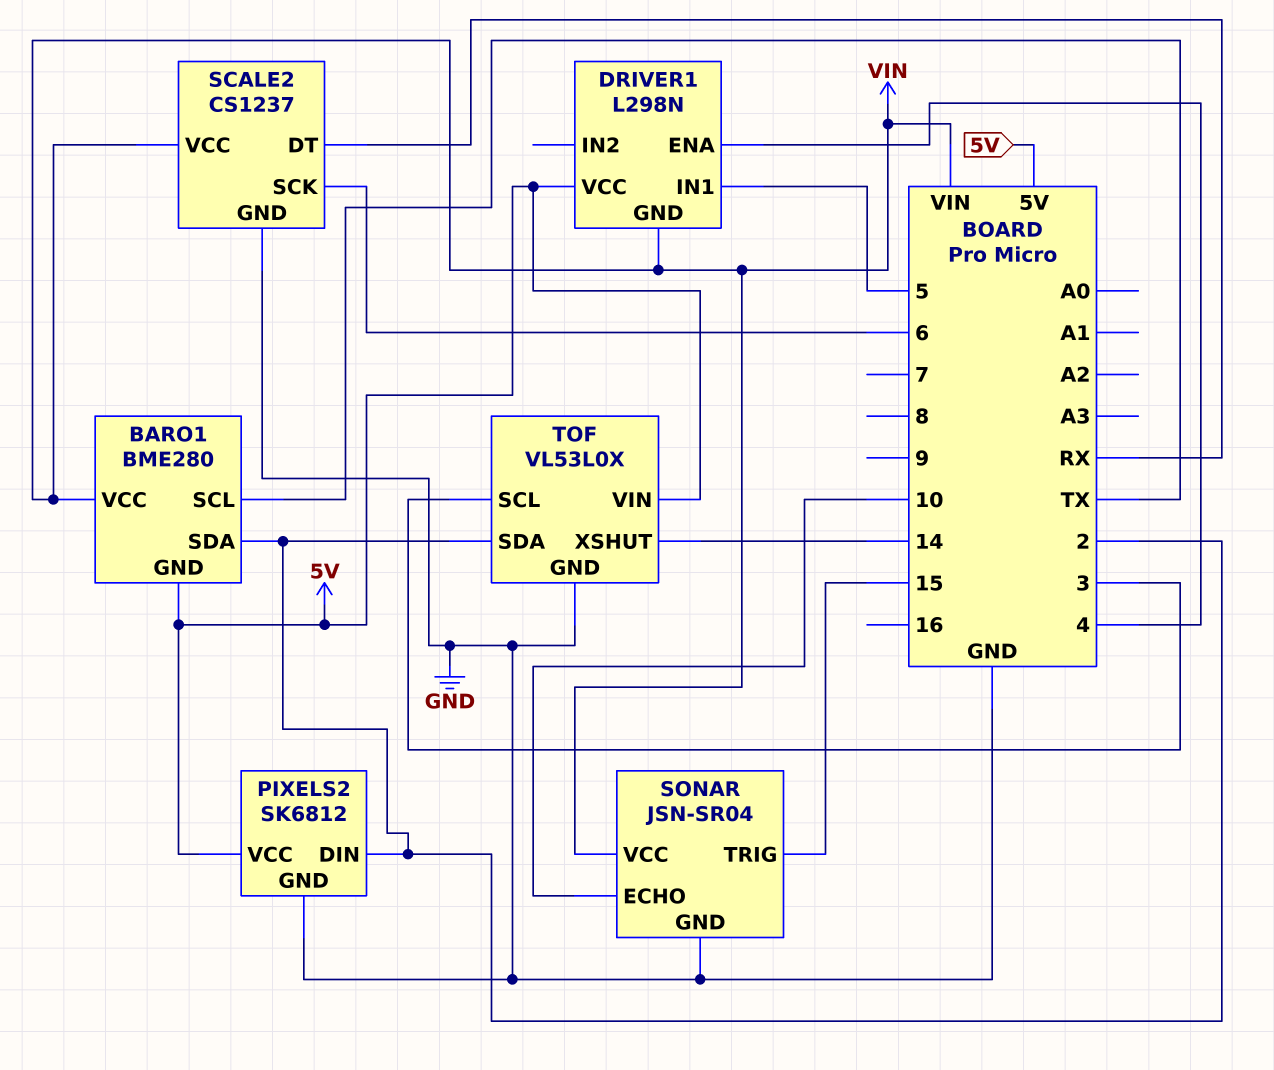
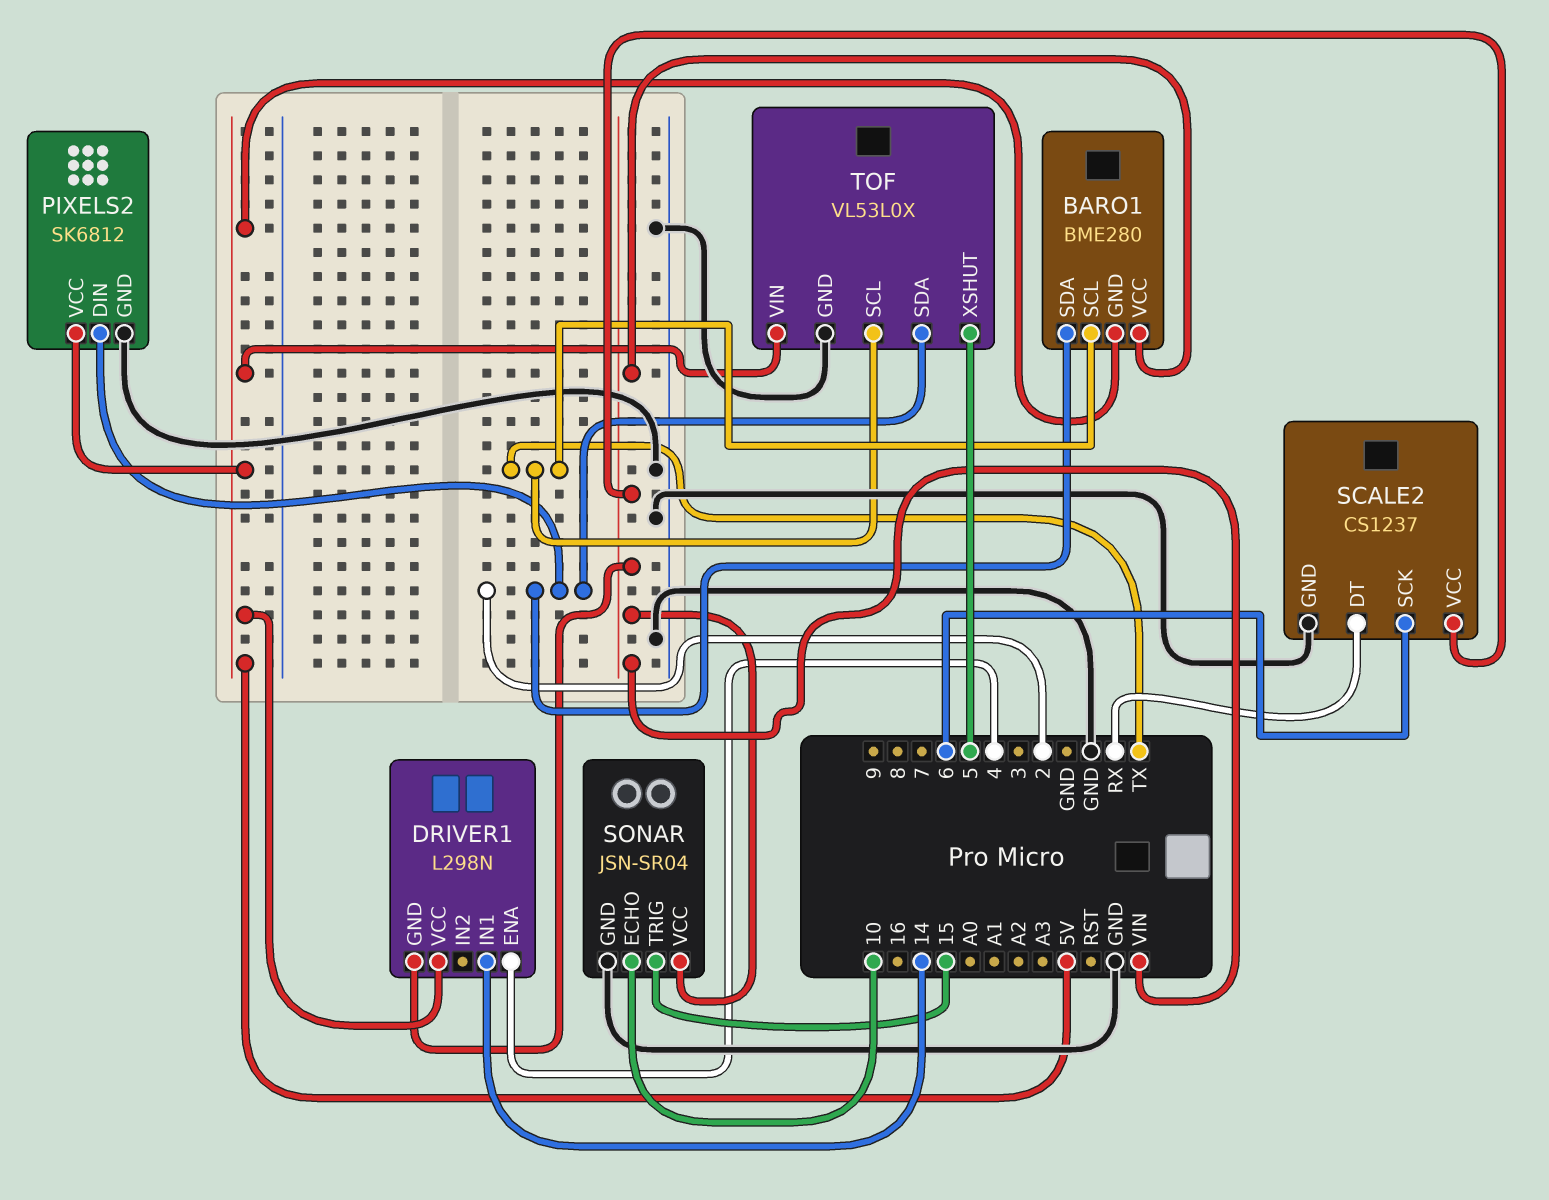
DRIVER1 pin IN1: 5 -> 14
TOF pin SCL: 3 -> TX
TOF pin XSHUT: 14 -> 5

